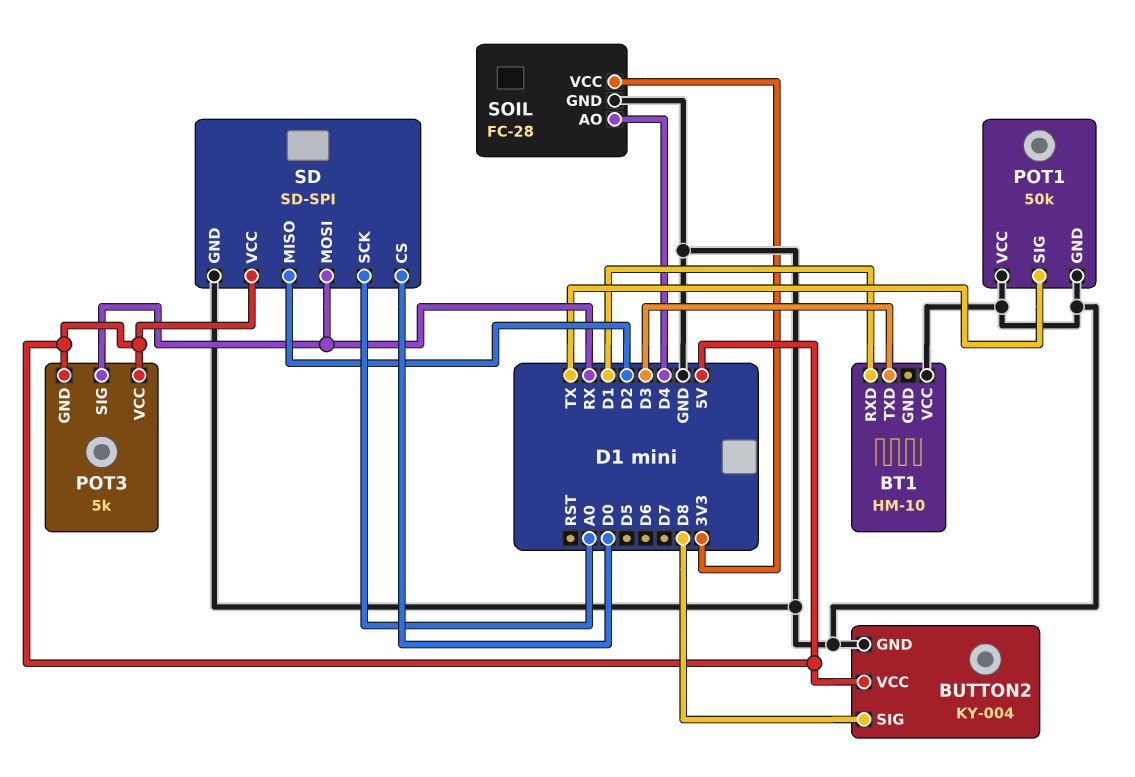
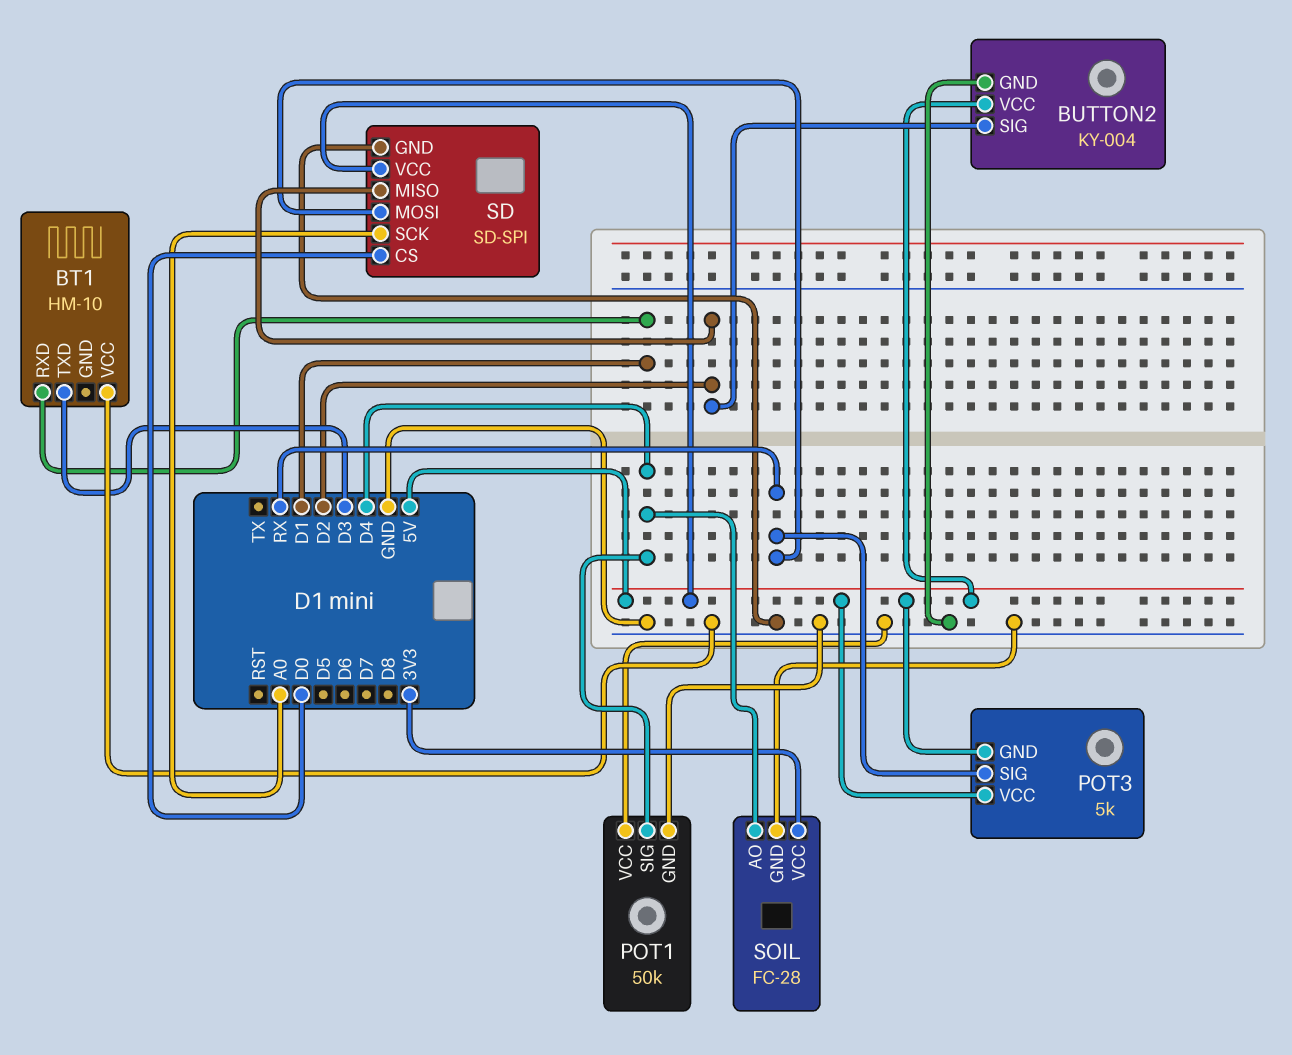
BUTTON2 pin SIG: D8 -> D2
POT1 pin SIG: TX -> D4

